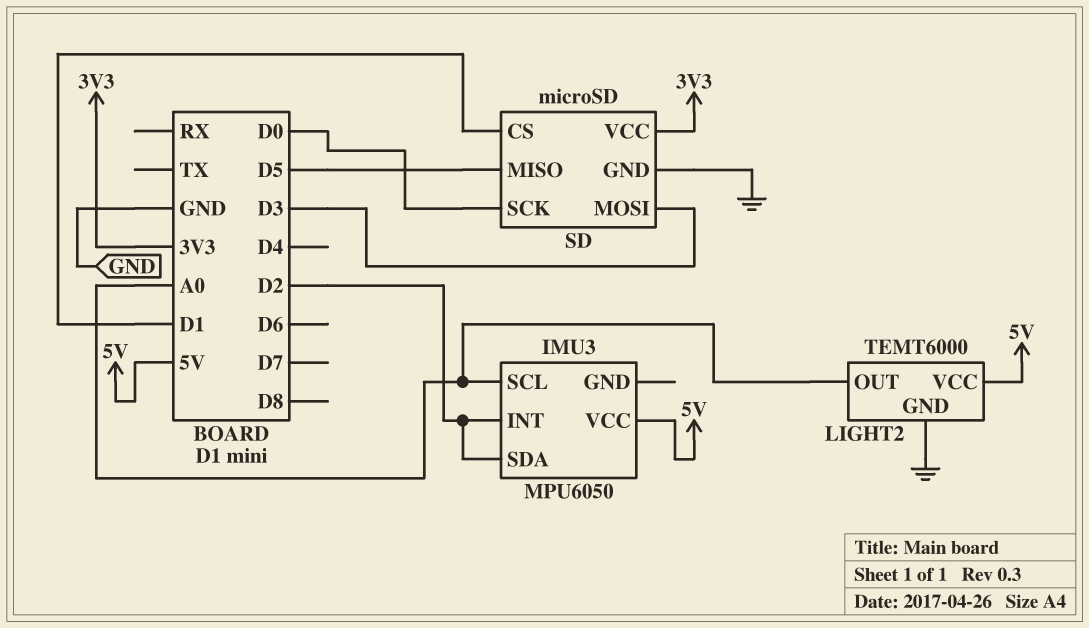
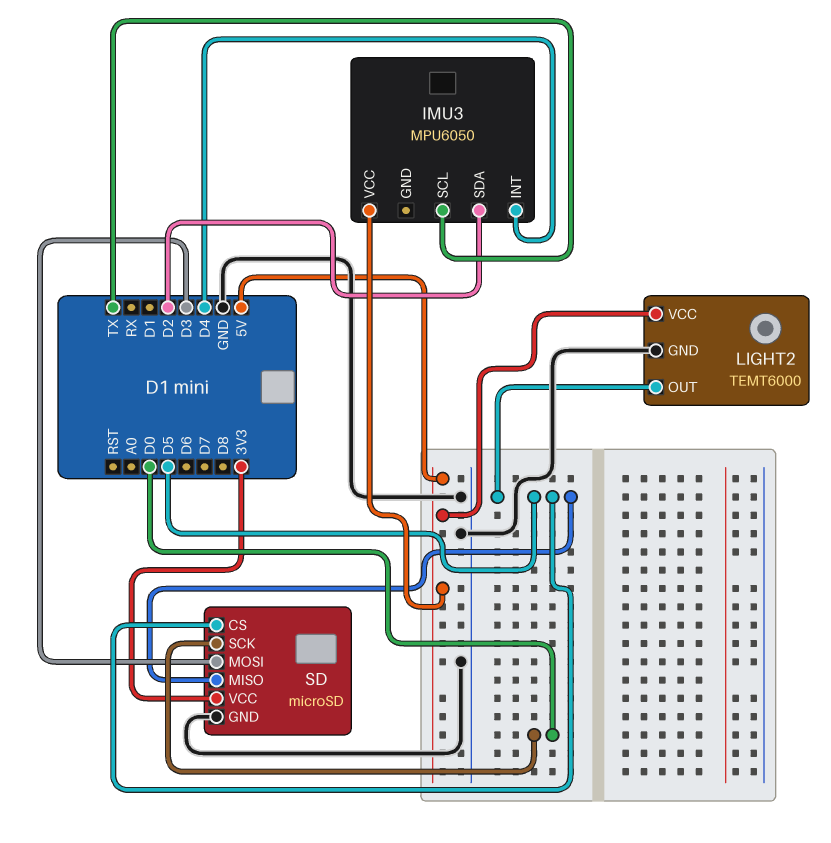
IMU3 pin INT: D2 -> D4
IMU3 pin SCL: A0 -> TX
LIGHT2 pin OUT: A0 -> D5
SD pin CS: D1 -> D5

